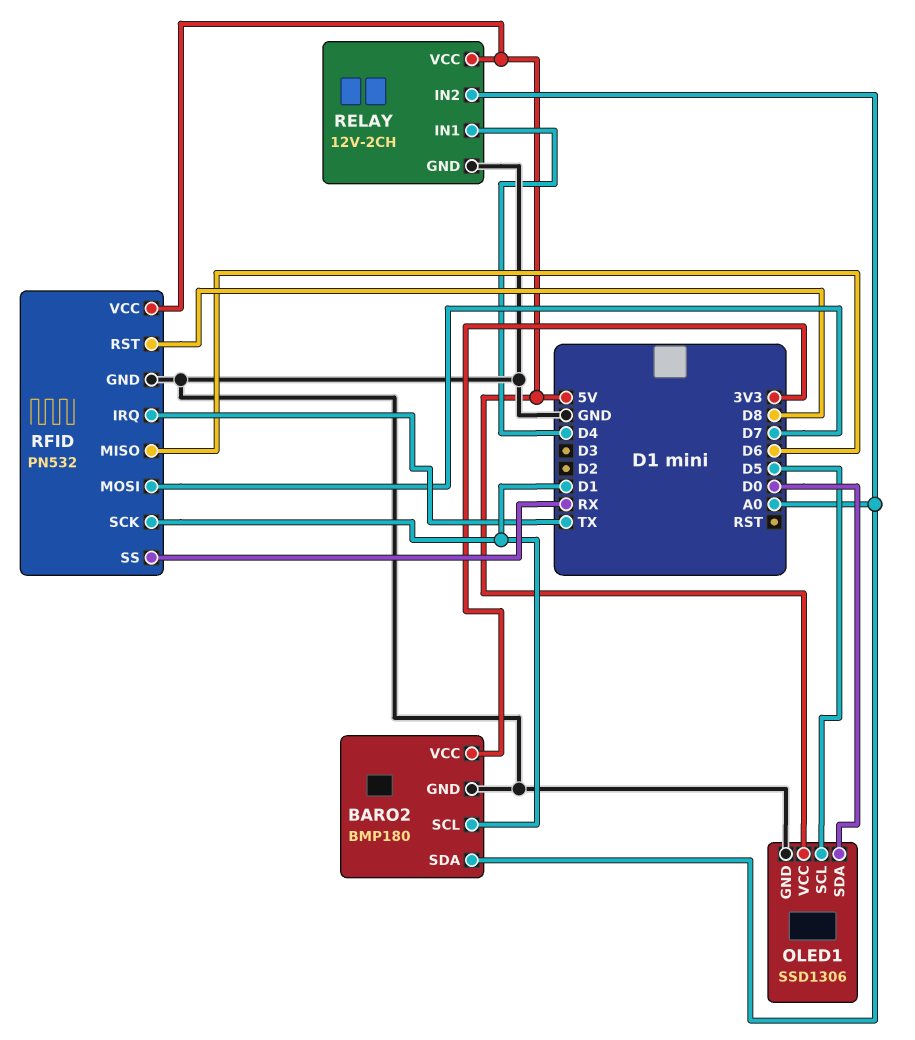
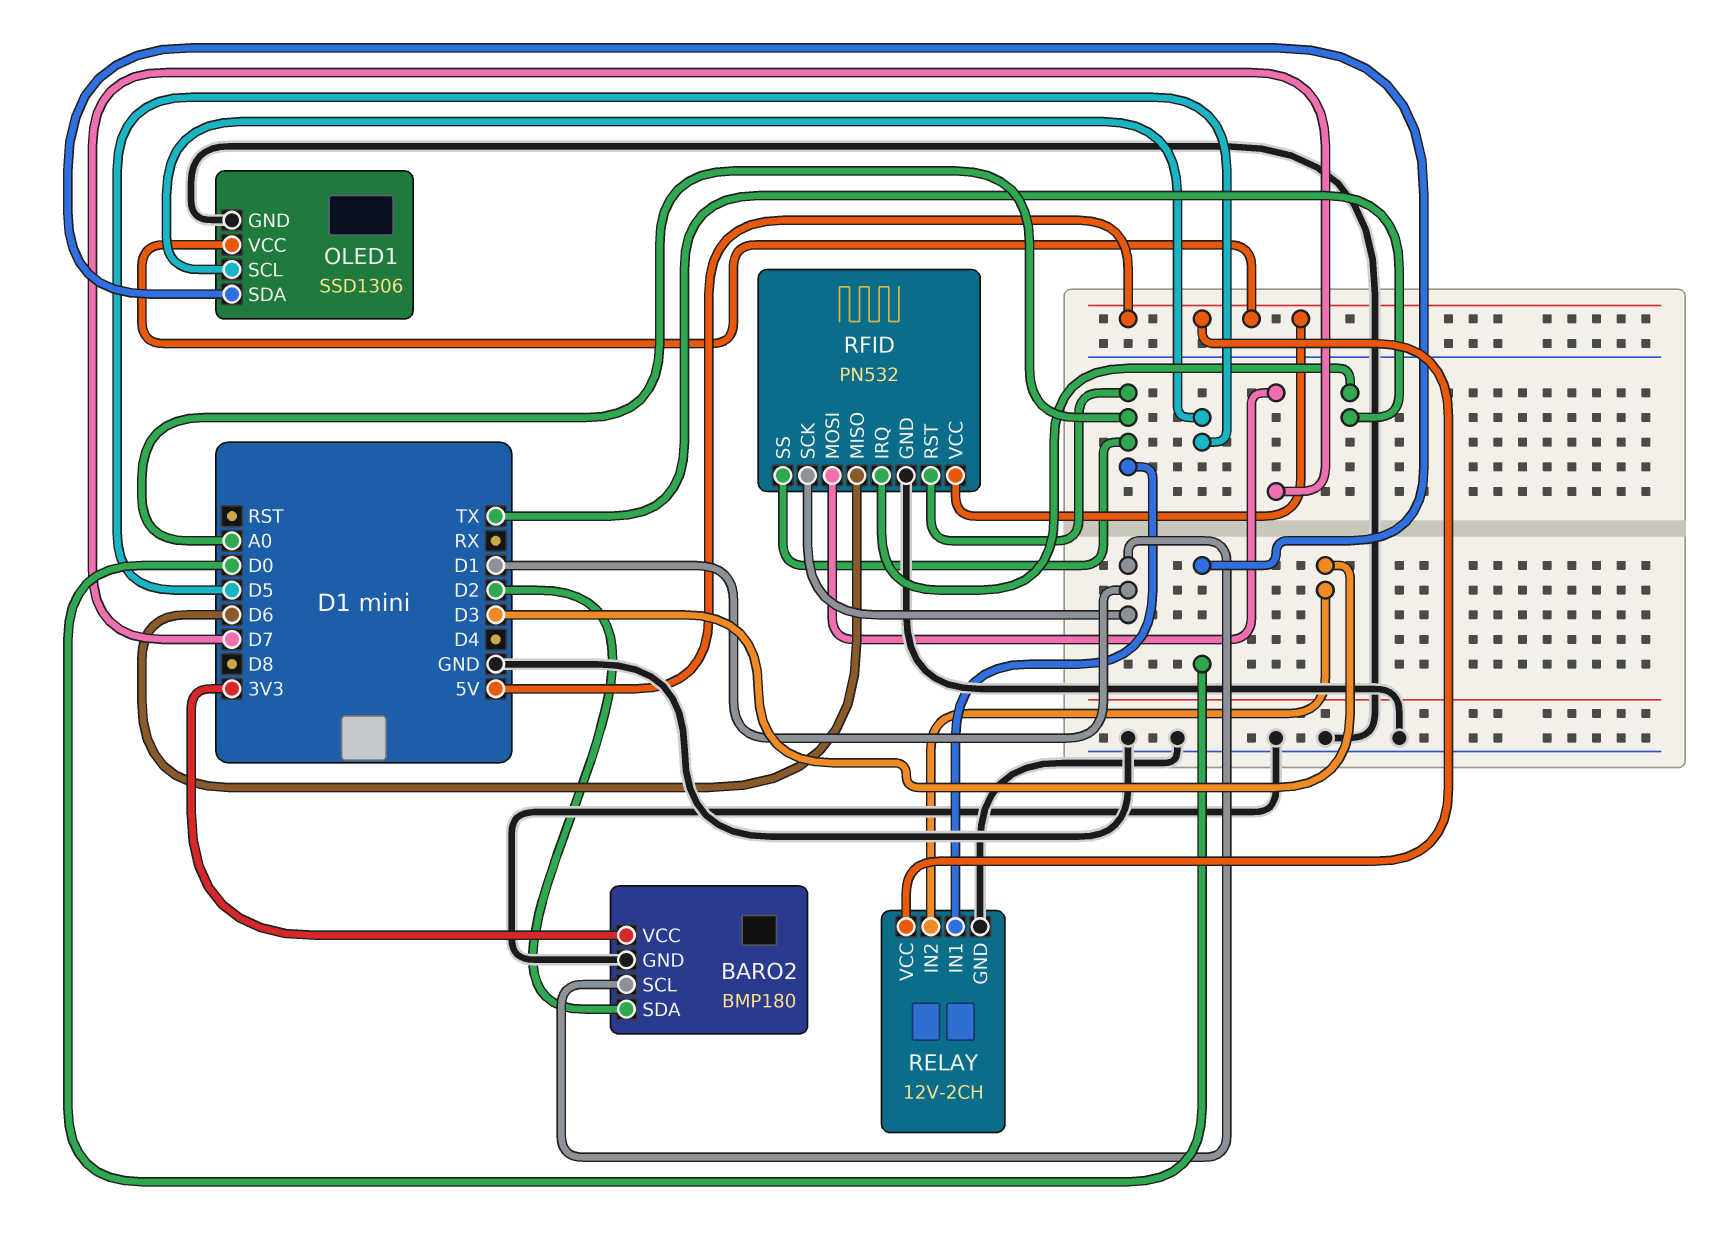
BARO2 pin SDA: A0 -> D2
RELAY pin IN1: D4 -> A0
RELAY pin IN2: A0 -> D3
RFID pin RST: D8 -> A0
RFID pin SS: RX -> A0

